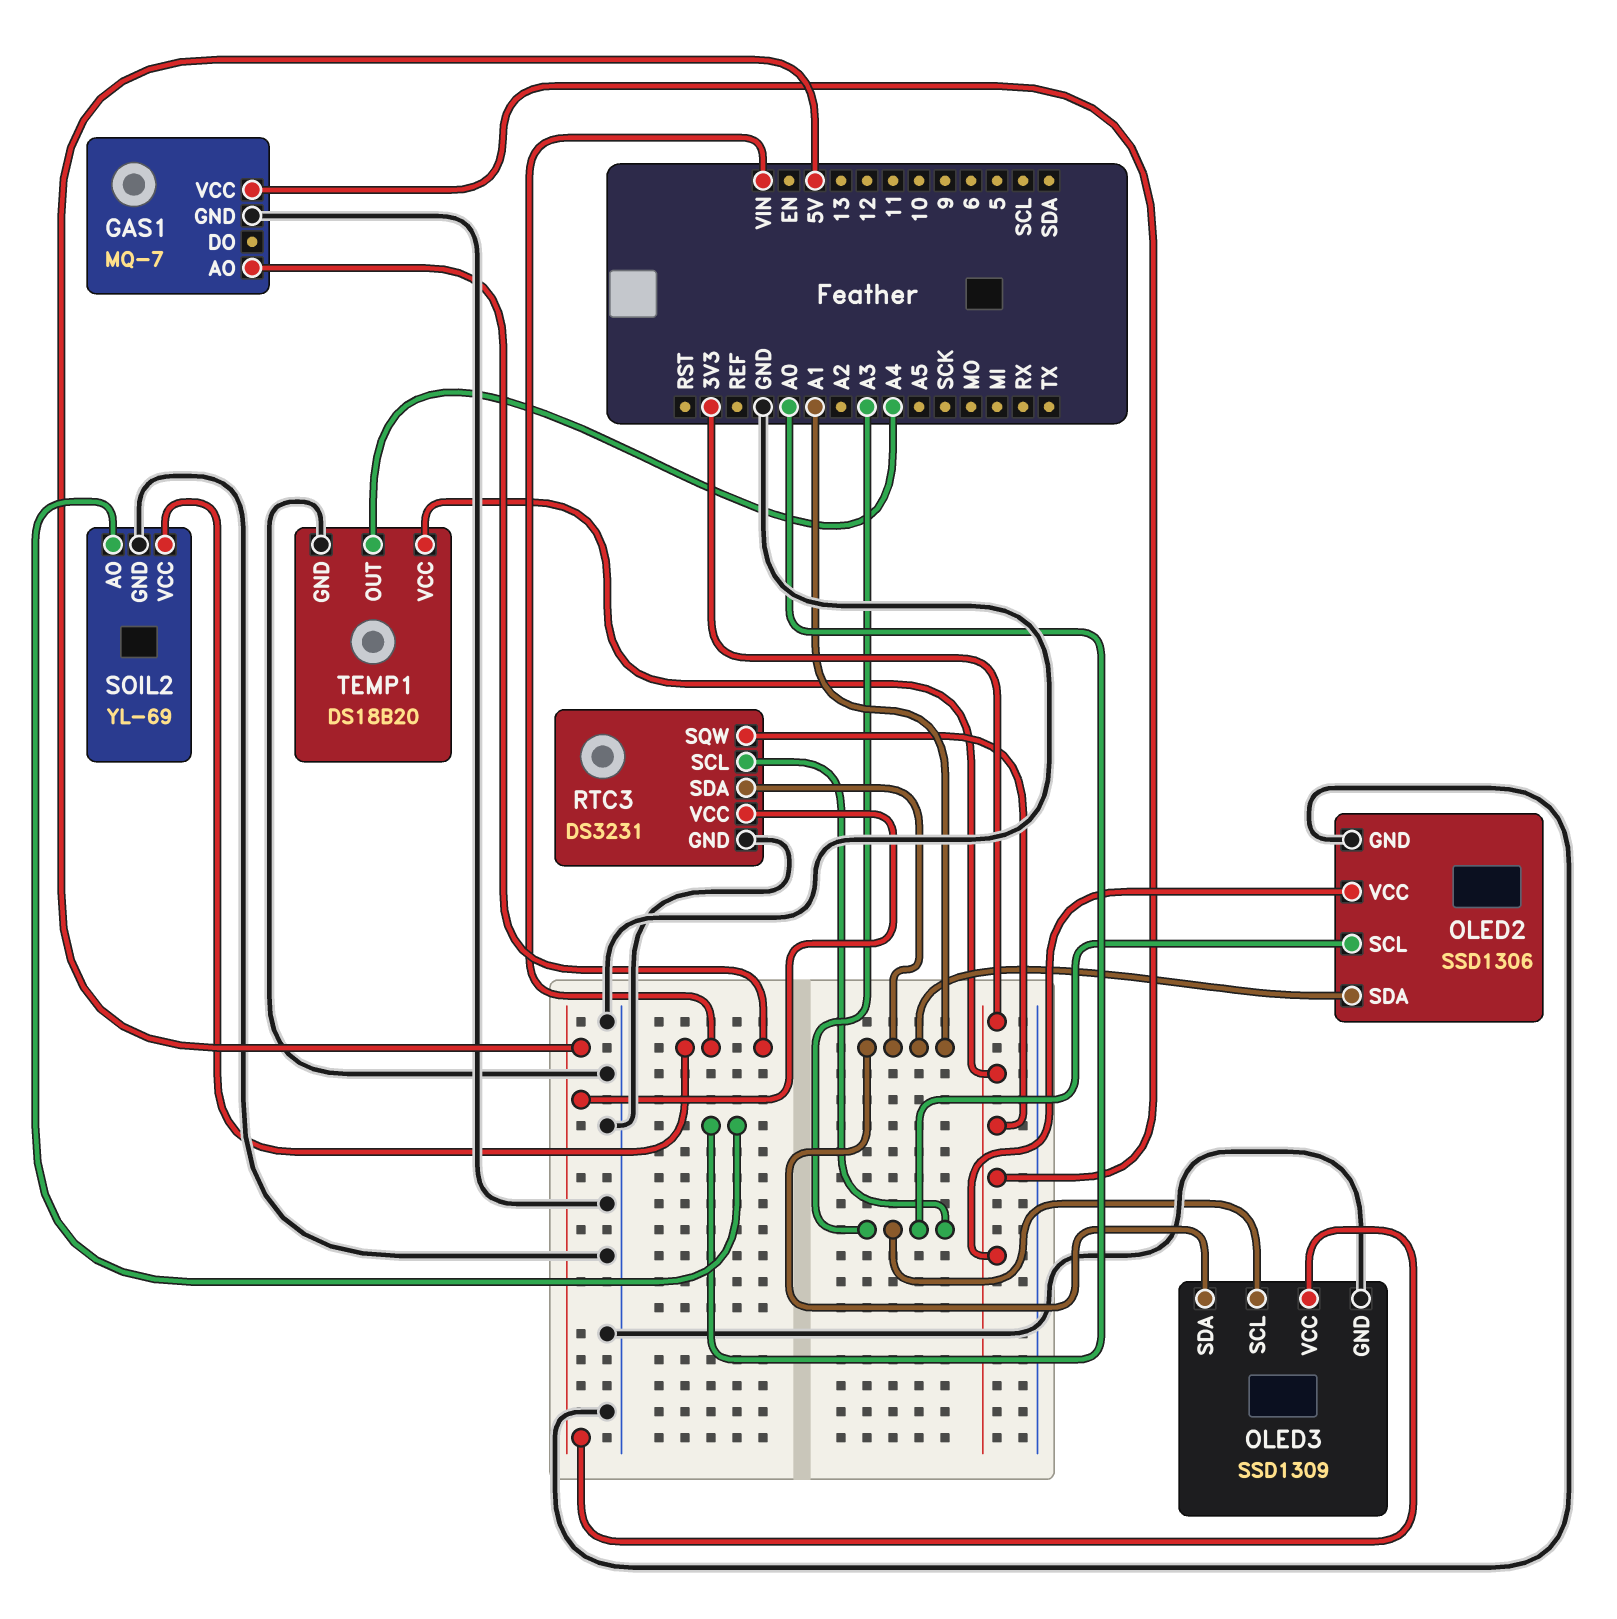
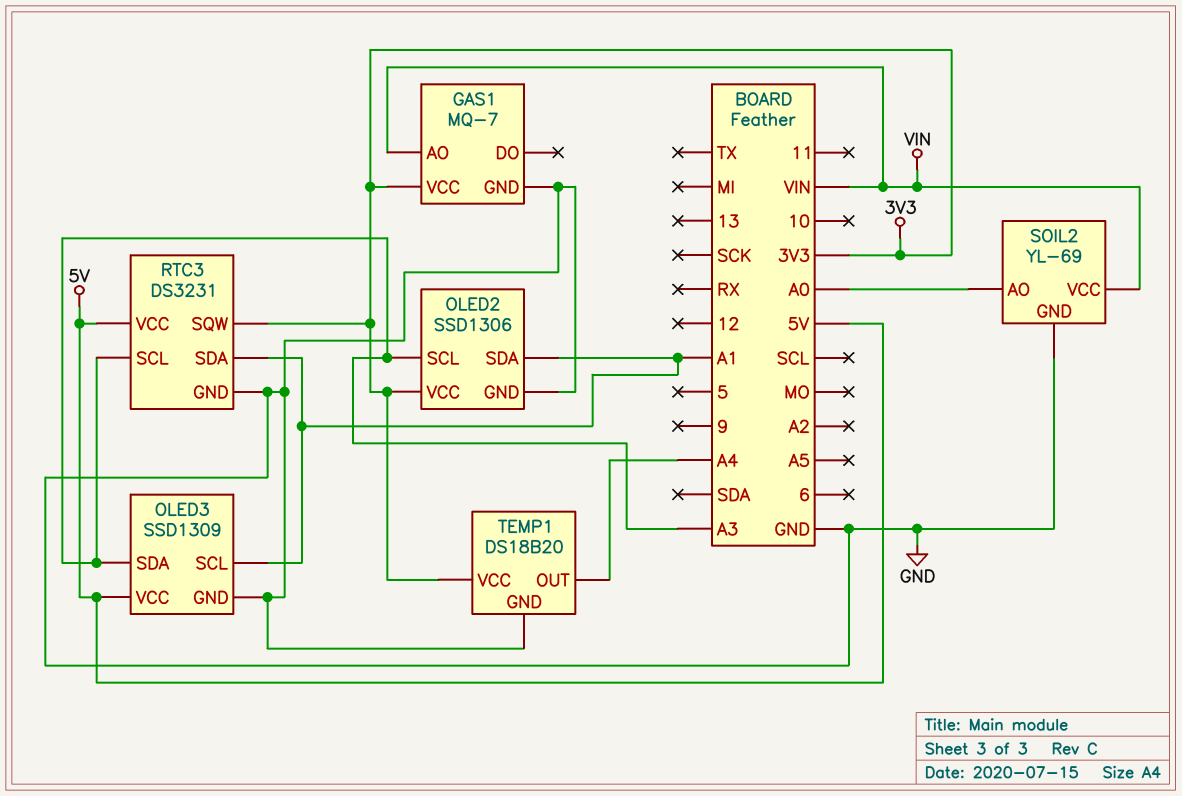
OLED3 pin SCL: A3 -> A1
OLED3 pin SDA: A1 -> A3

